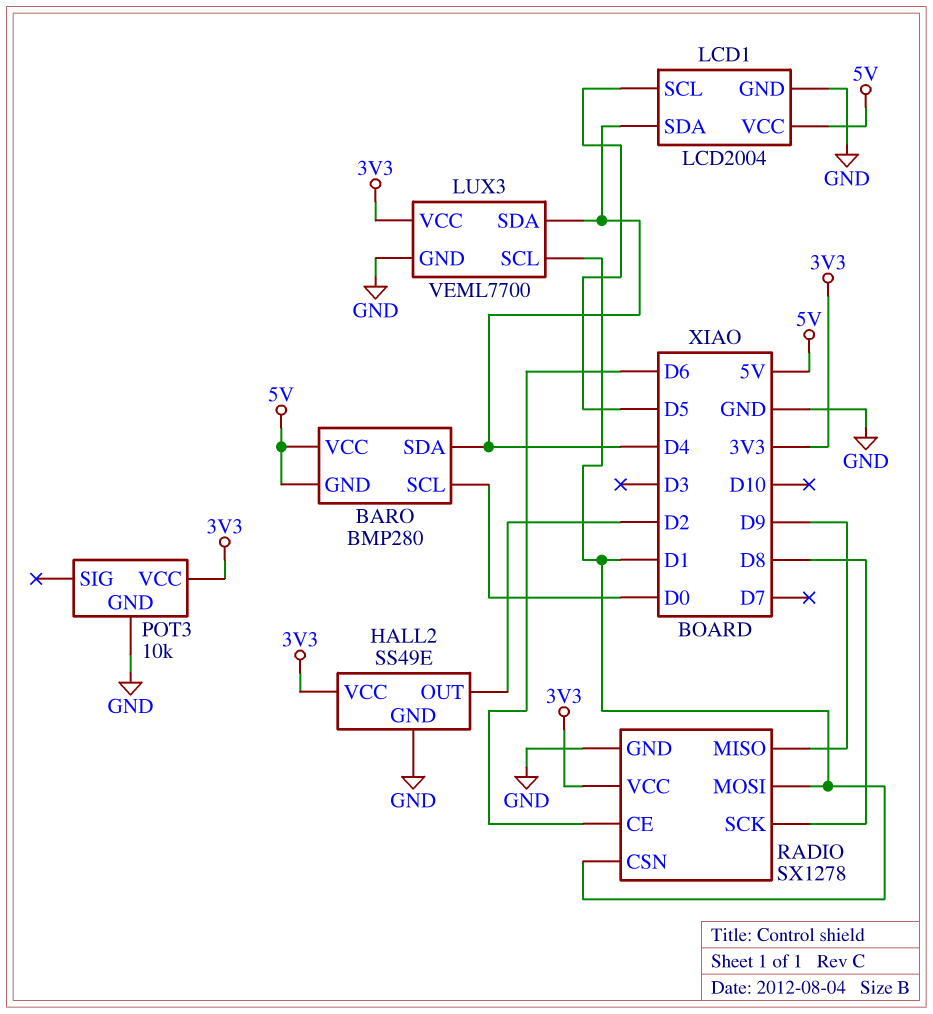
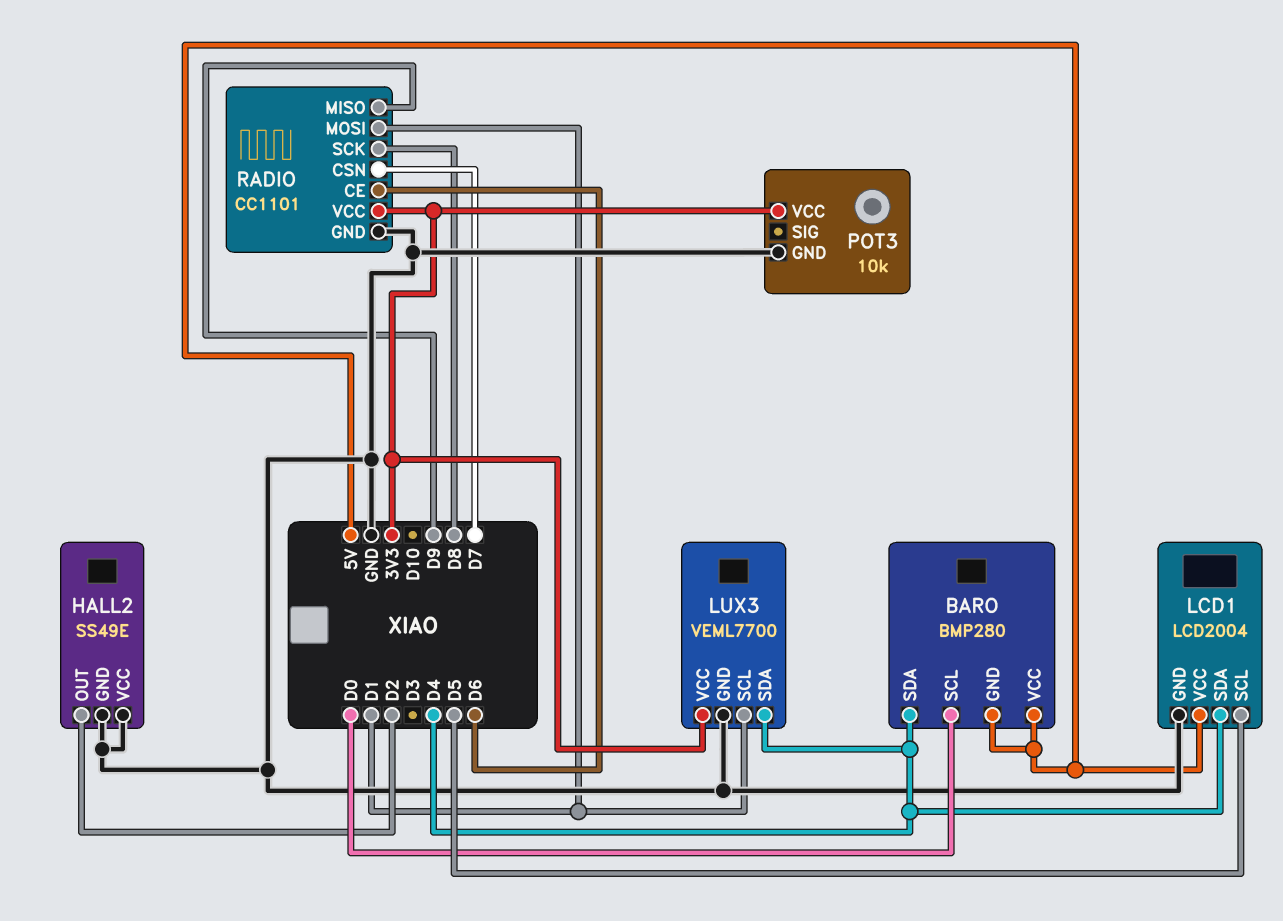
HALL2 pin VCC: 3V3 -> GND
RADIO: SX1278 -> CC1101
RADIO pin CSN: D1 -> D7

